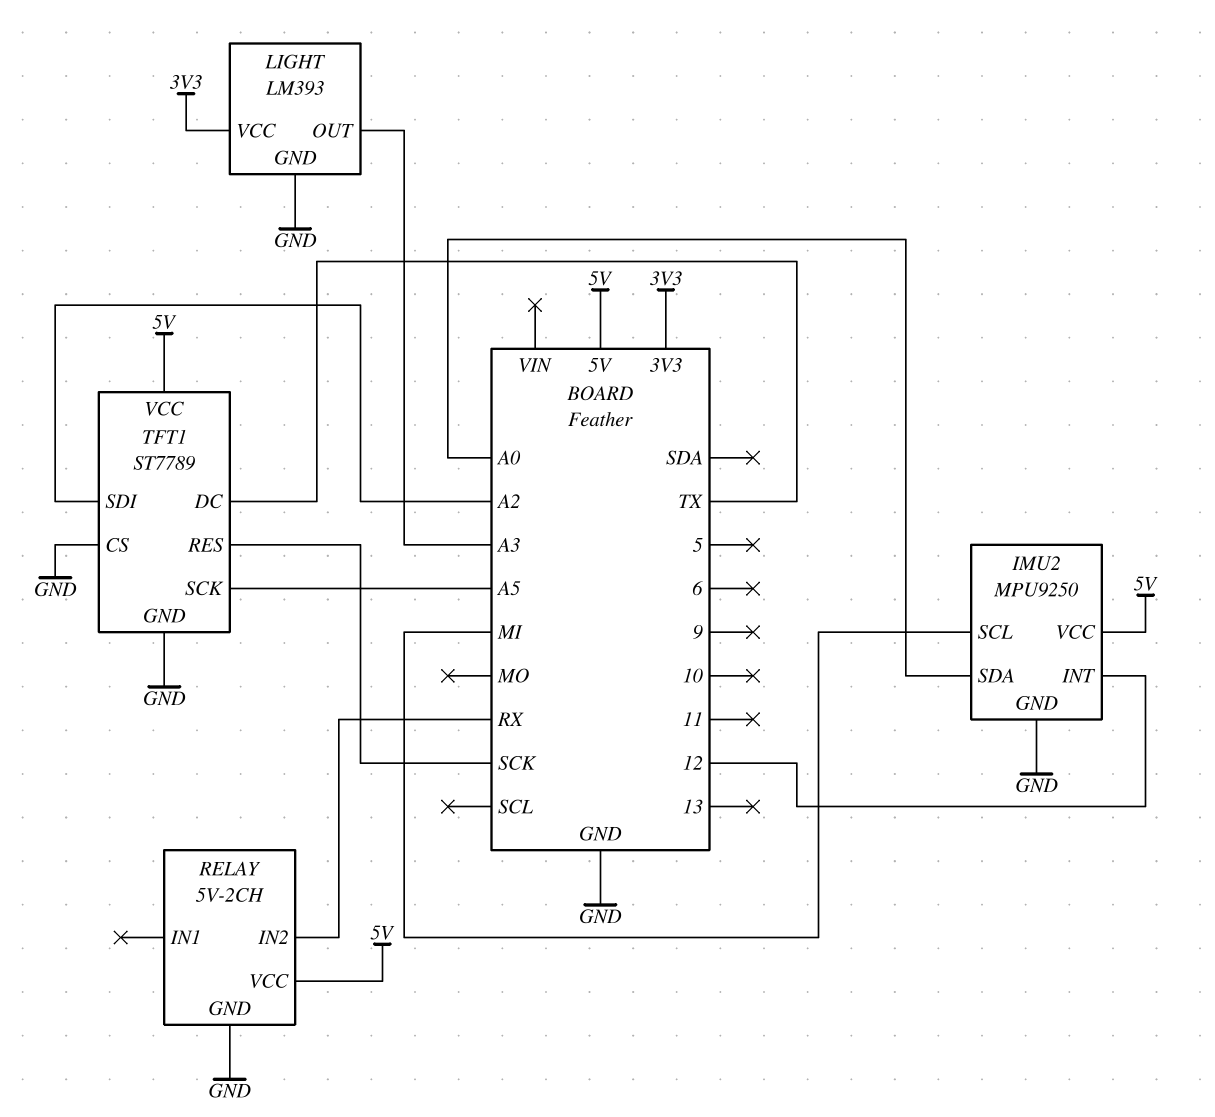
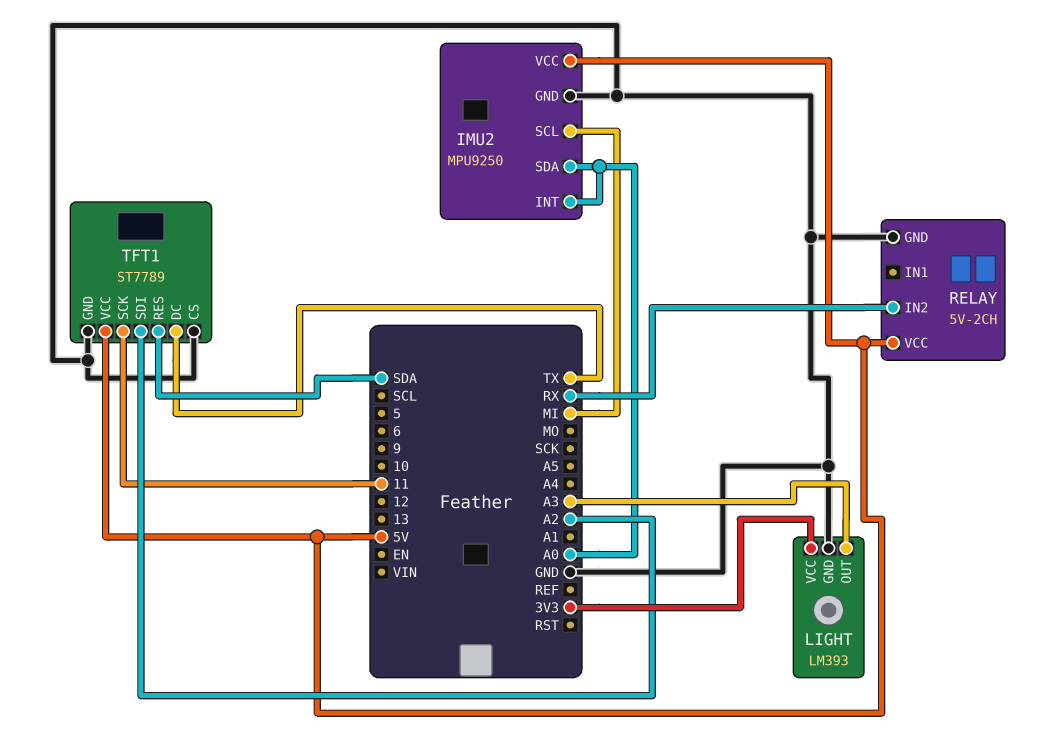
IMU2 pin INT: 12 -> A0
TFT1 pin RES: SCK -> SDA
TFT1 pin SCK: A5 -> 11

